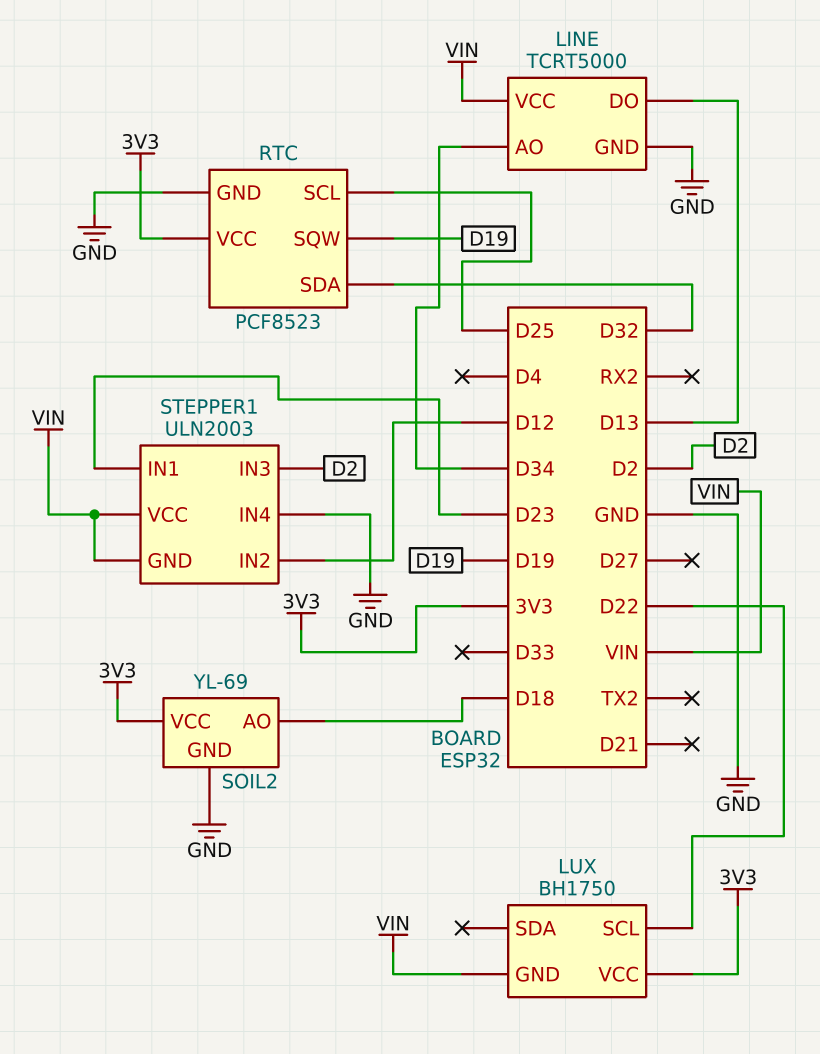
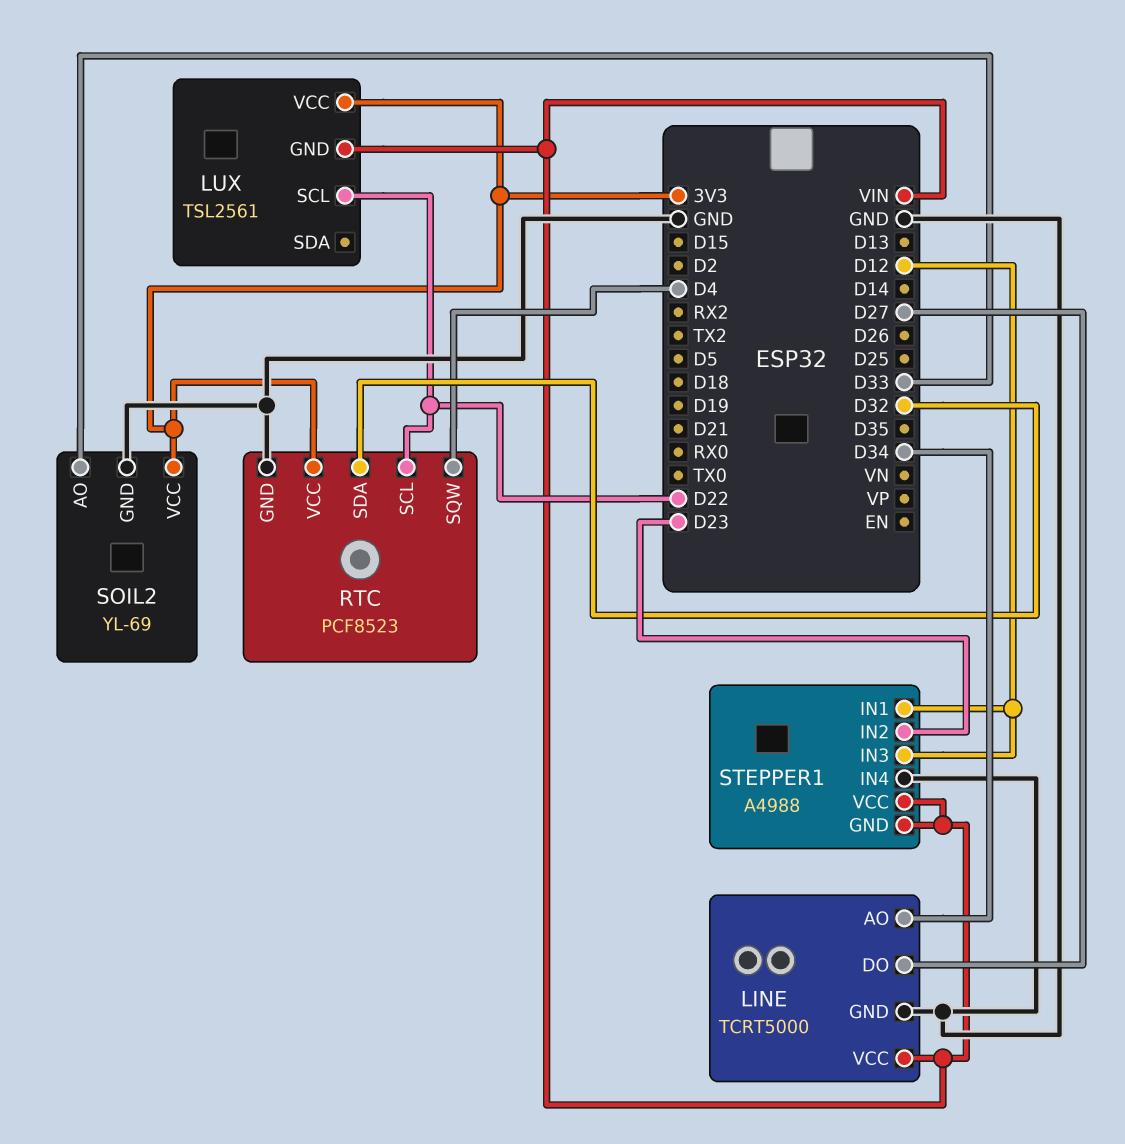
LINE pin DO: D13 -> D27
LUX: BH1750 -> TSL2561
RTC pin SCL: D25 -> D22
RTC pin SQW: D19 -> D4
SOIL2 pin AO: D18 -> D33
STEPPER1: ULN2003 -> A4988
STEPPER1 pin IN1: D23 -> D12
STEPPER1 pin IN2: D12 -> D23
STEPPER1 pin IN3: D2 -> D12

